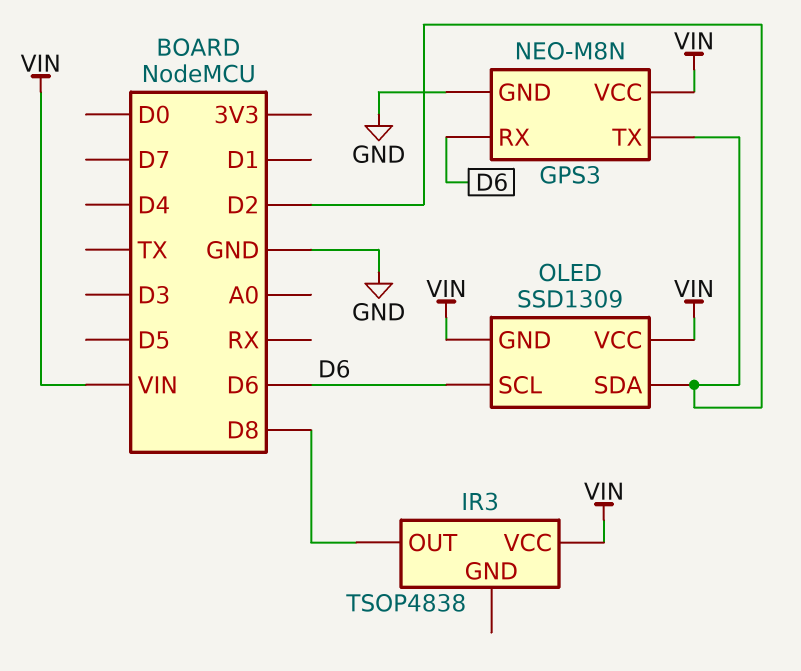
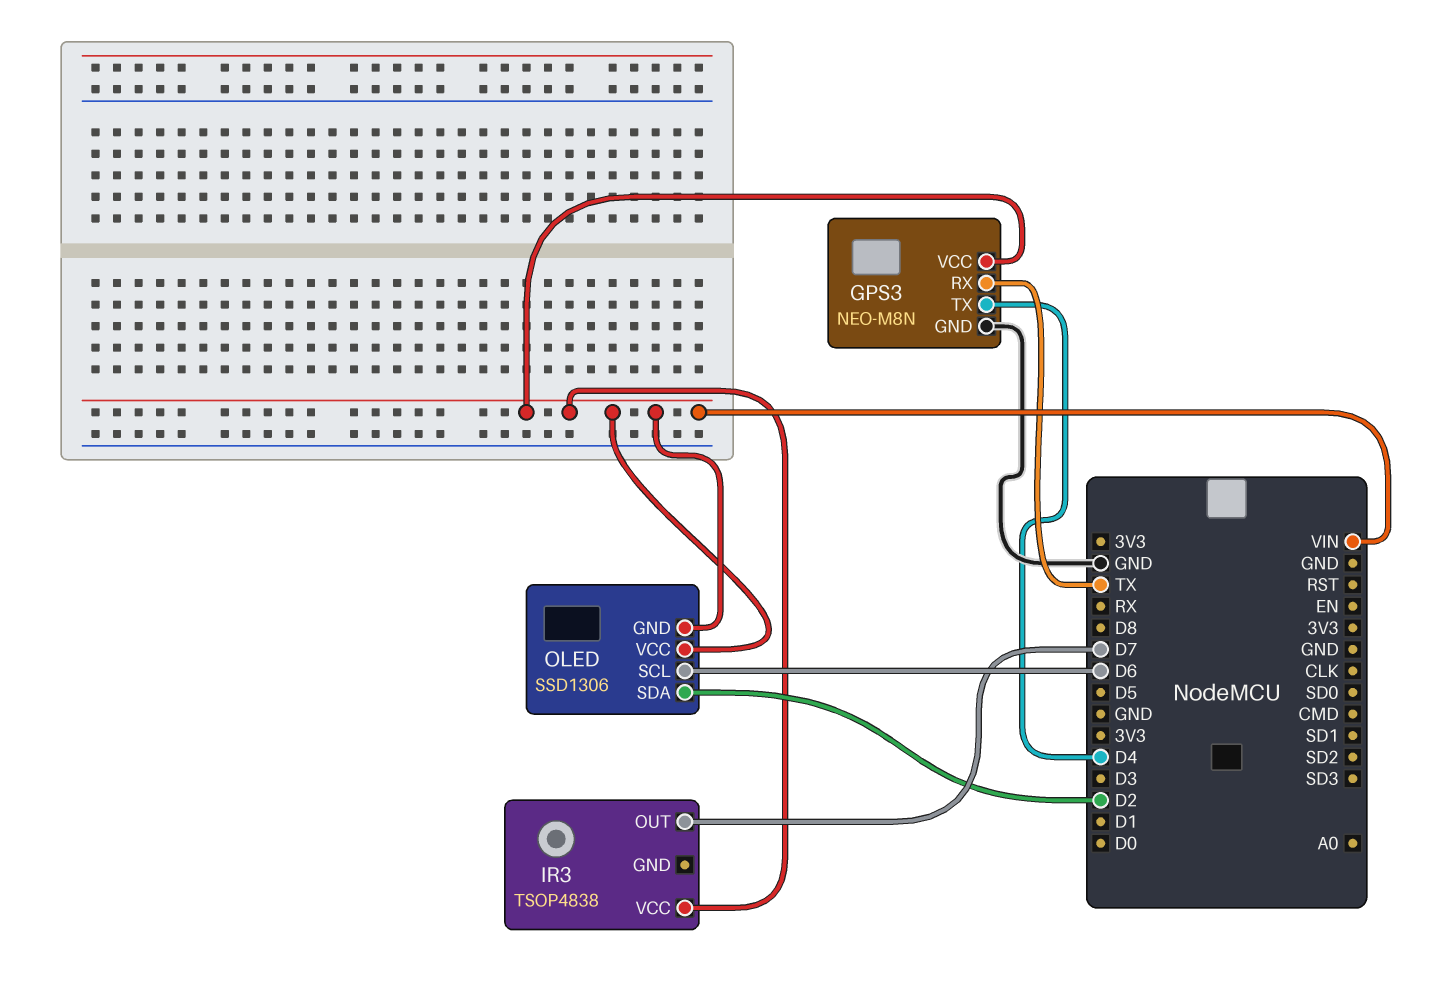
GPS3 pin RX: D6 -> TX
GPS3 pin TX: D2 -> D4
IR3 pin OUT: D8 -> D7
OLED: SSD1309 -> SSD1306

